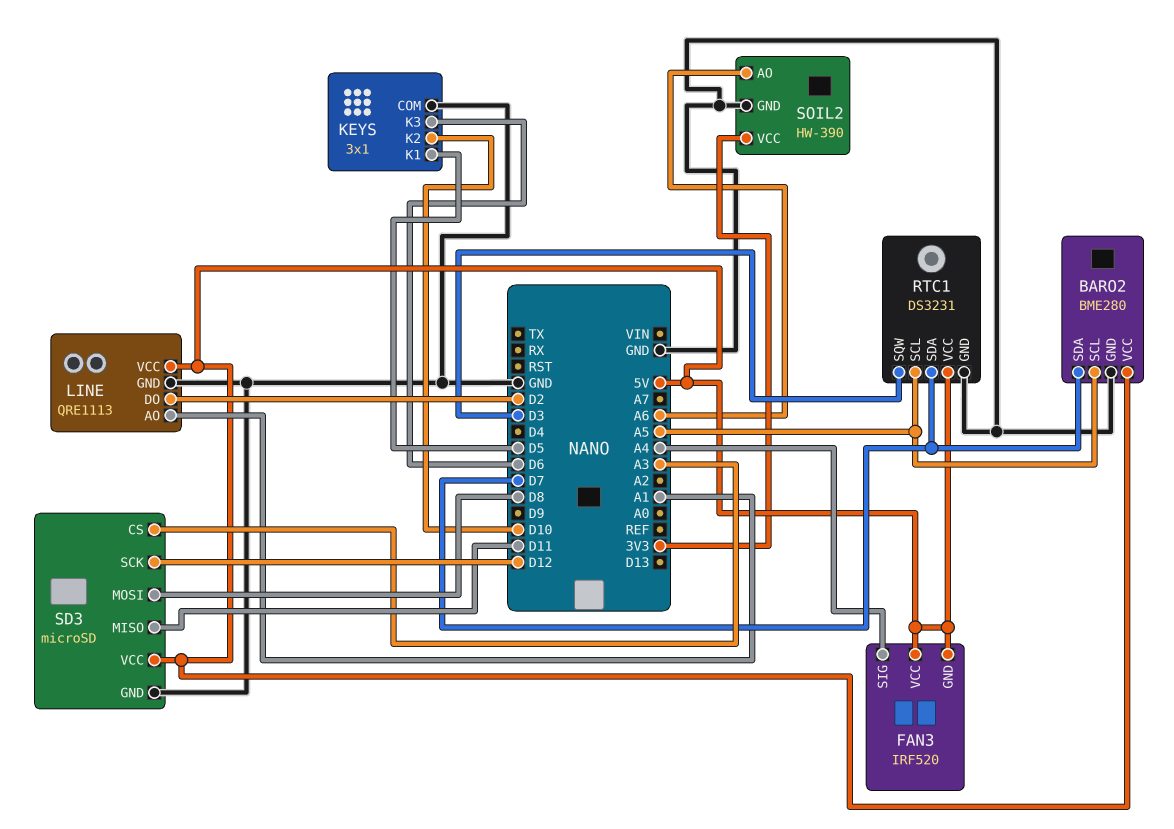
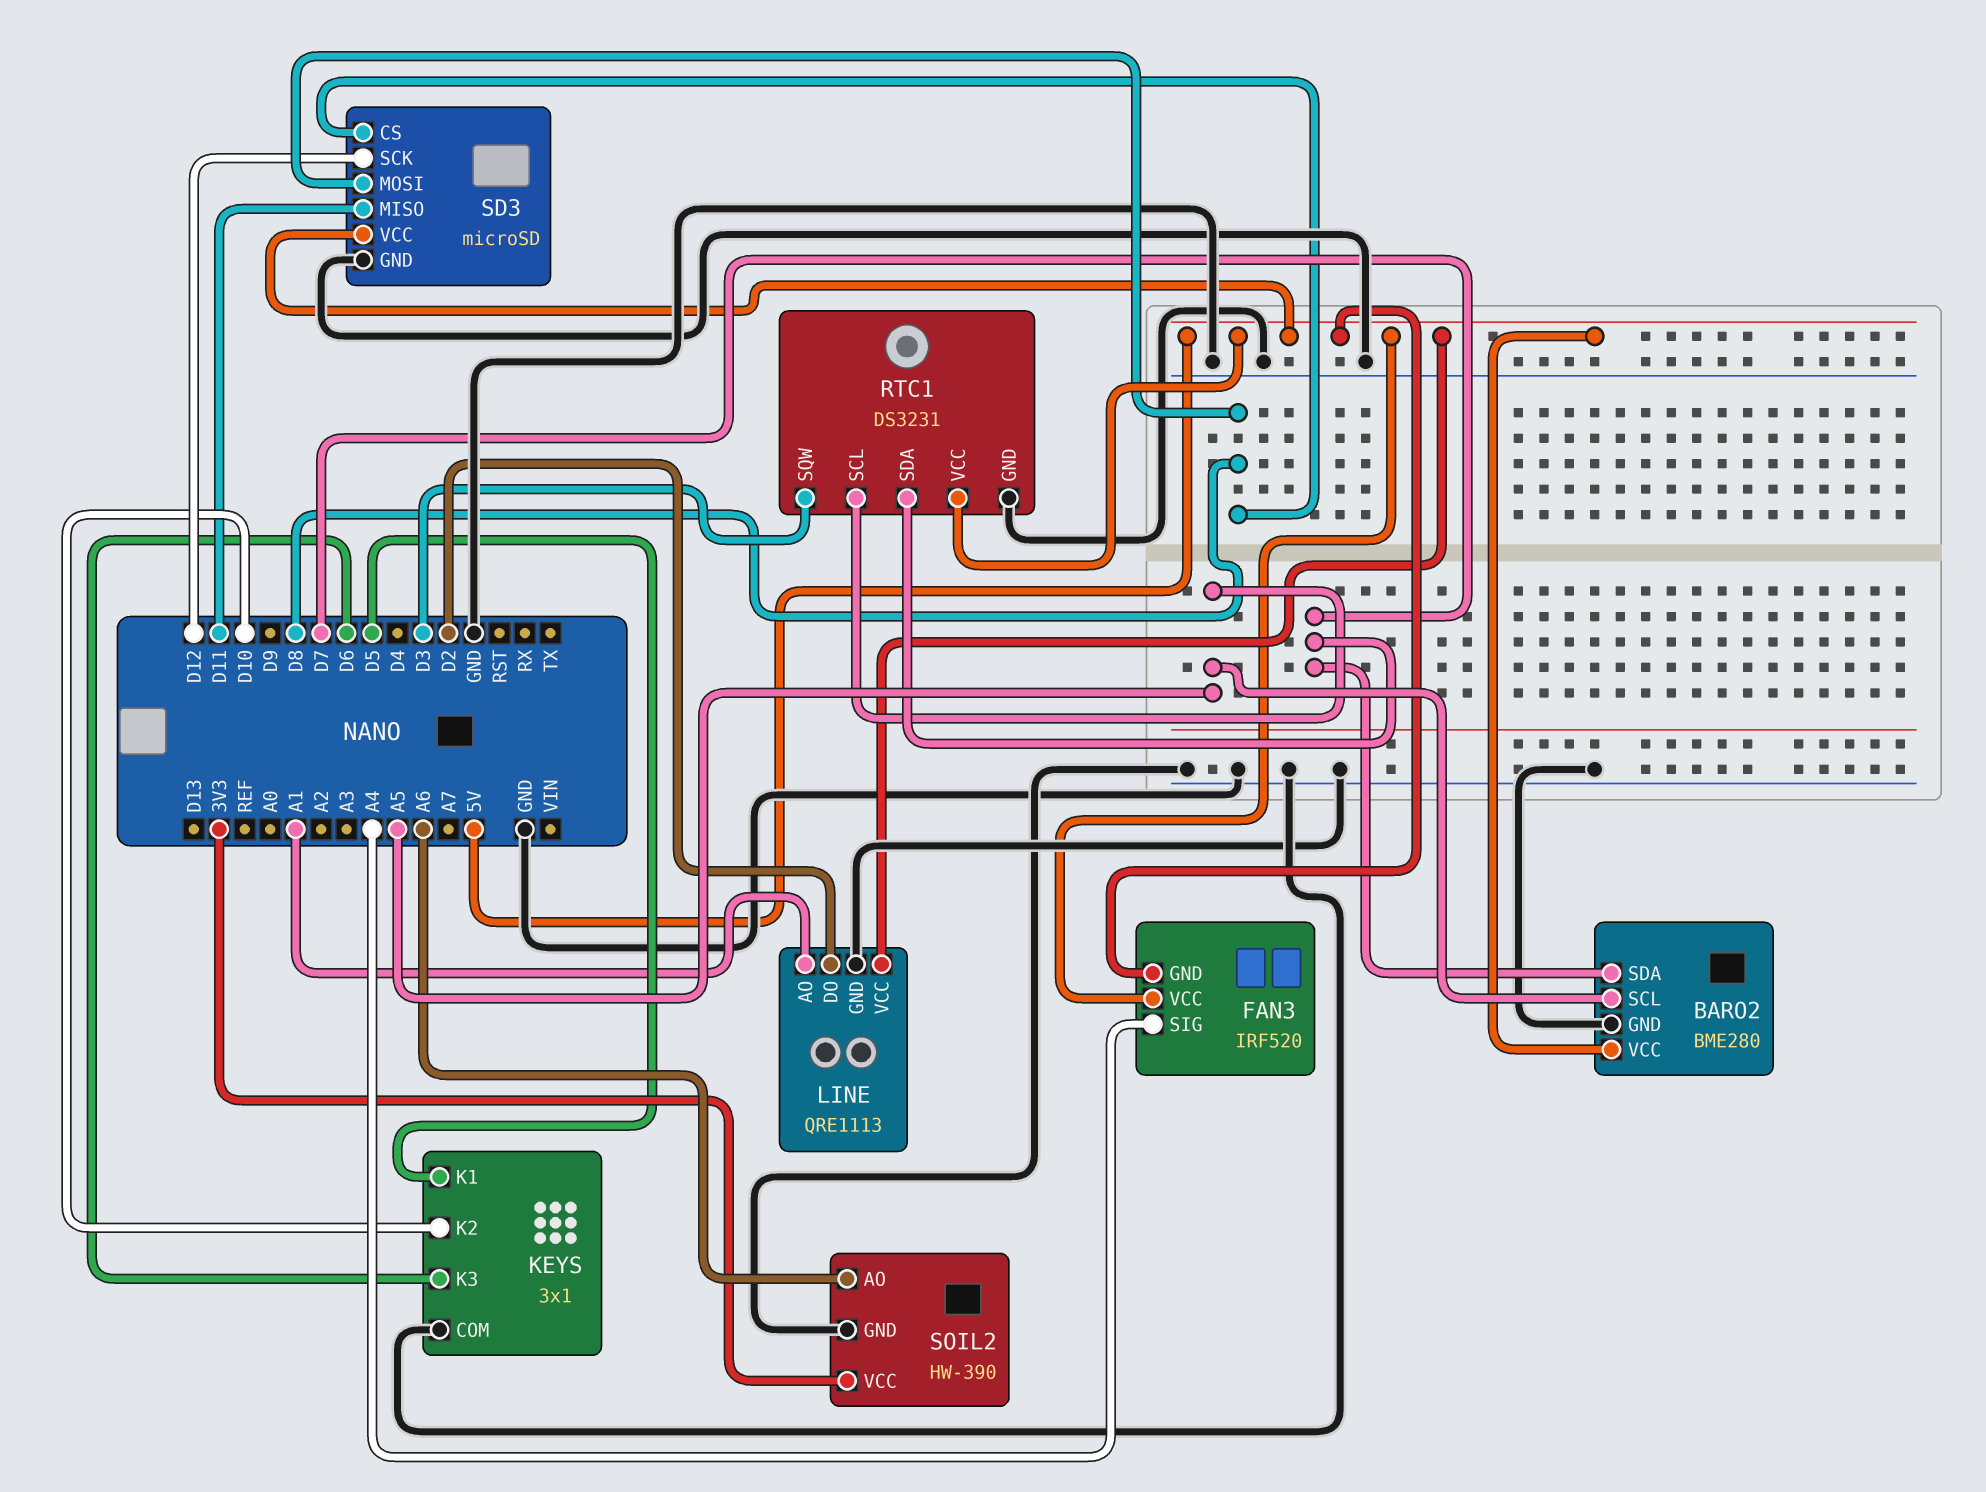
SD3 pin CS: A3 -> D8

